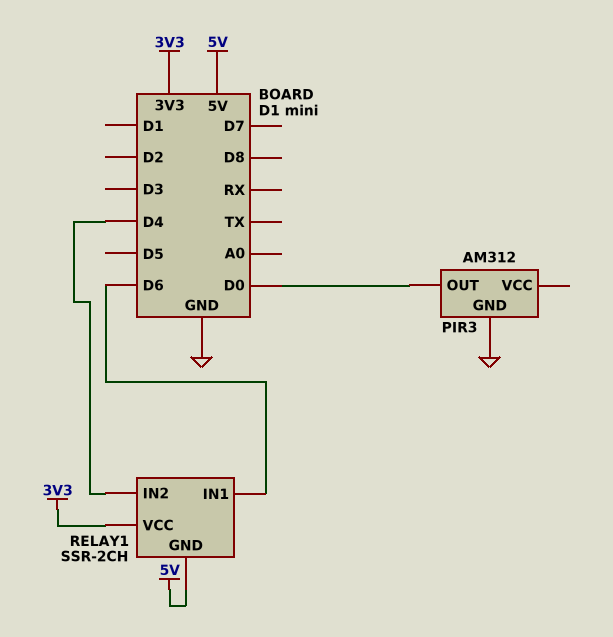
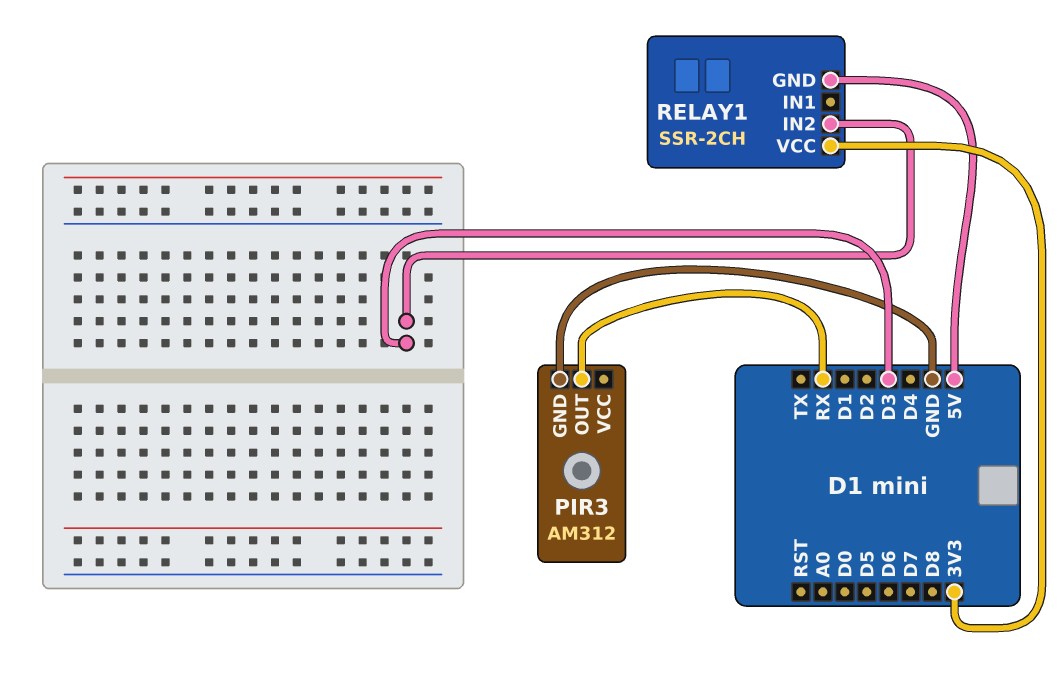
PIR3 pin OUT: D0 -> RX
RELAY1 pin IN1: D6 -> none
RELAY1 pin IN2: D4 -> D3

